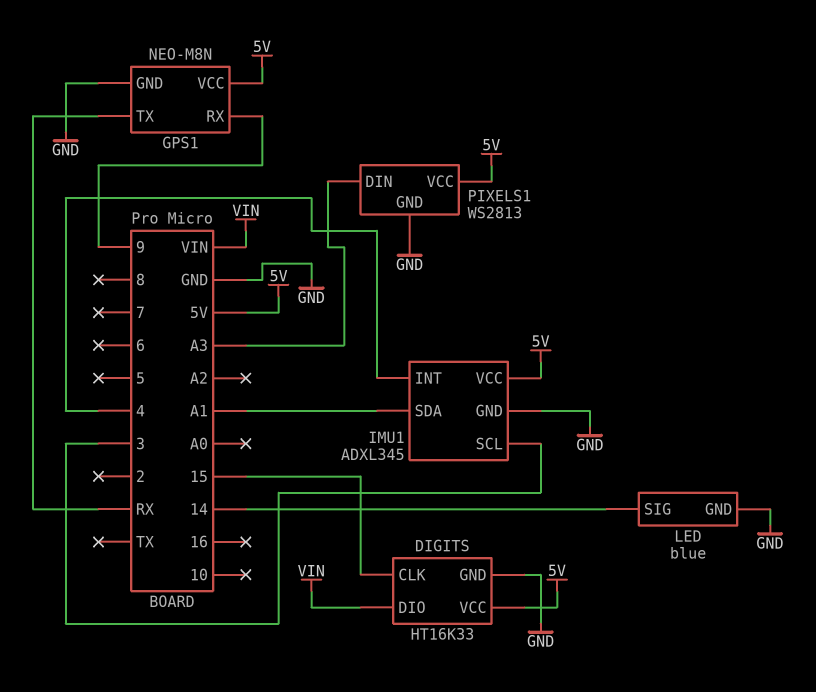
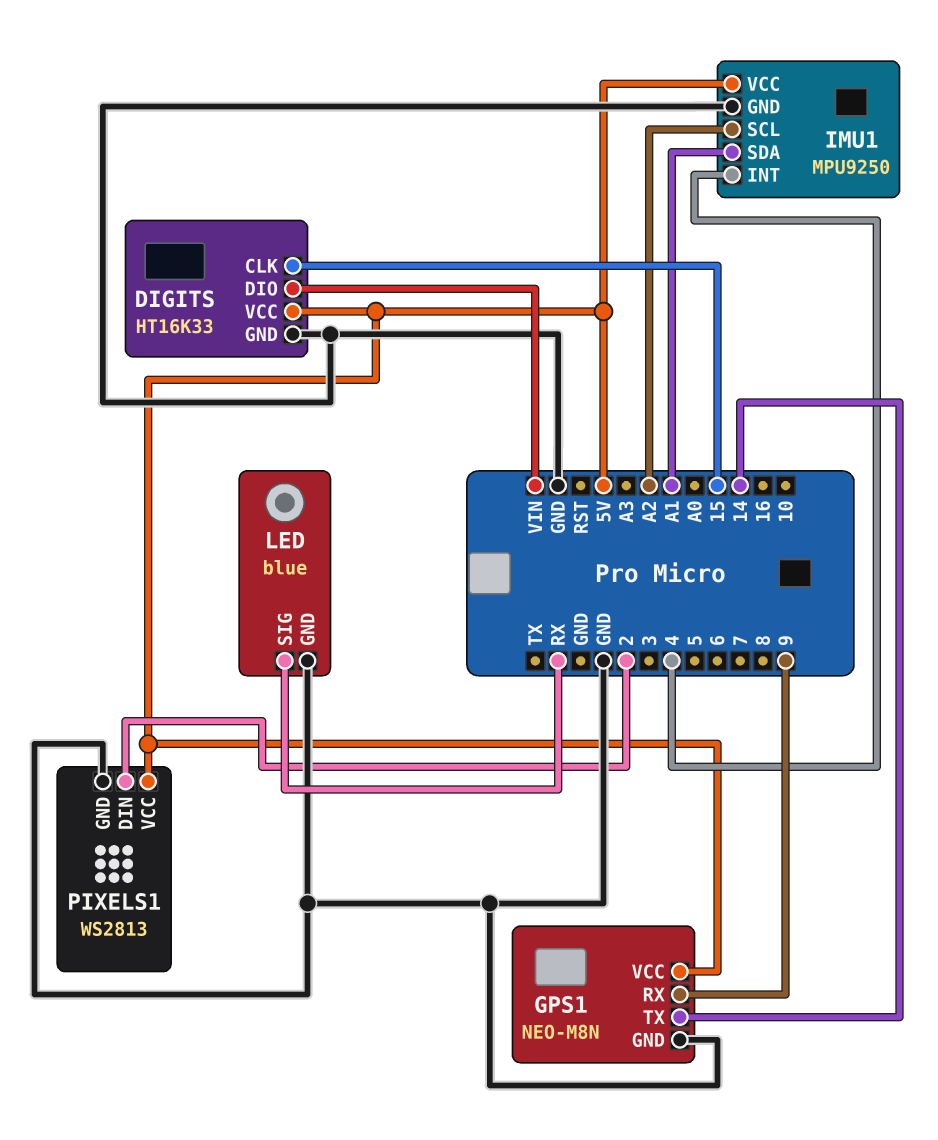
GPS1 pin TX: RX -> 14
IMU1: ADXL345 -> MPU9250
IMU1 pin SCL: 3 -> A2
LED pin SIG: 14 -> RX
PIXELS1 pin DIN: A3 -> 2

